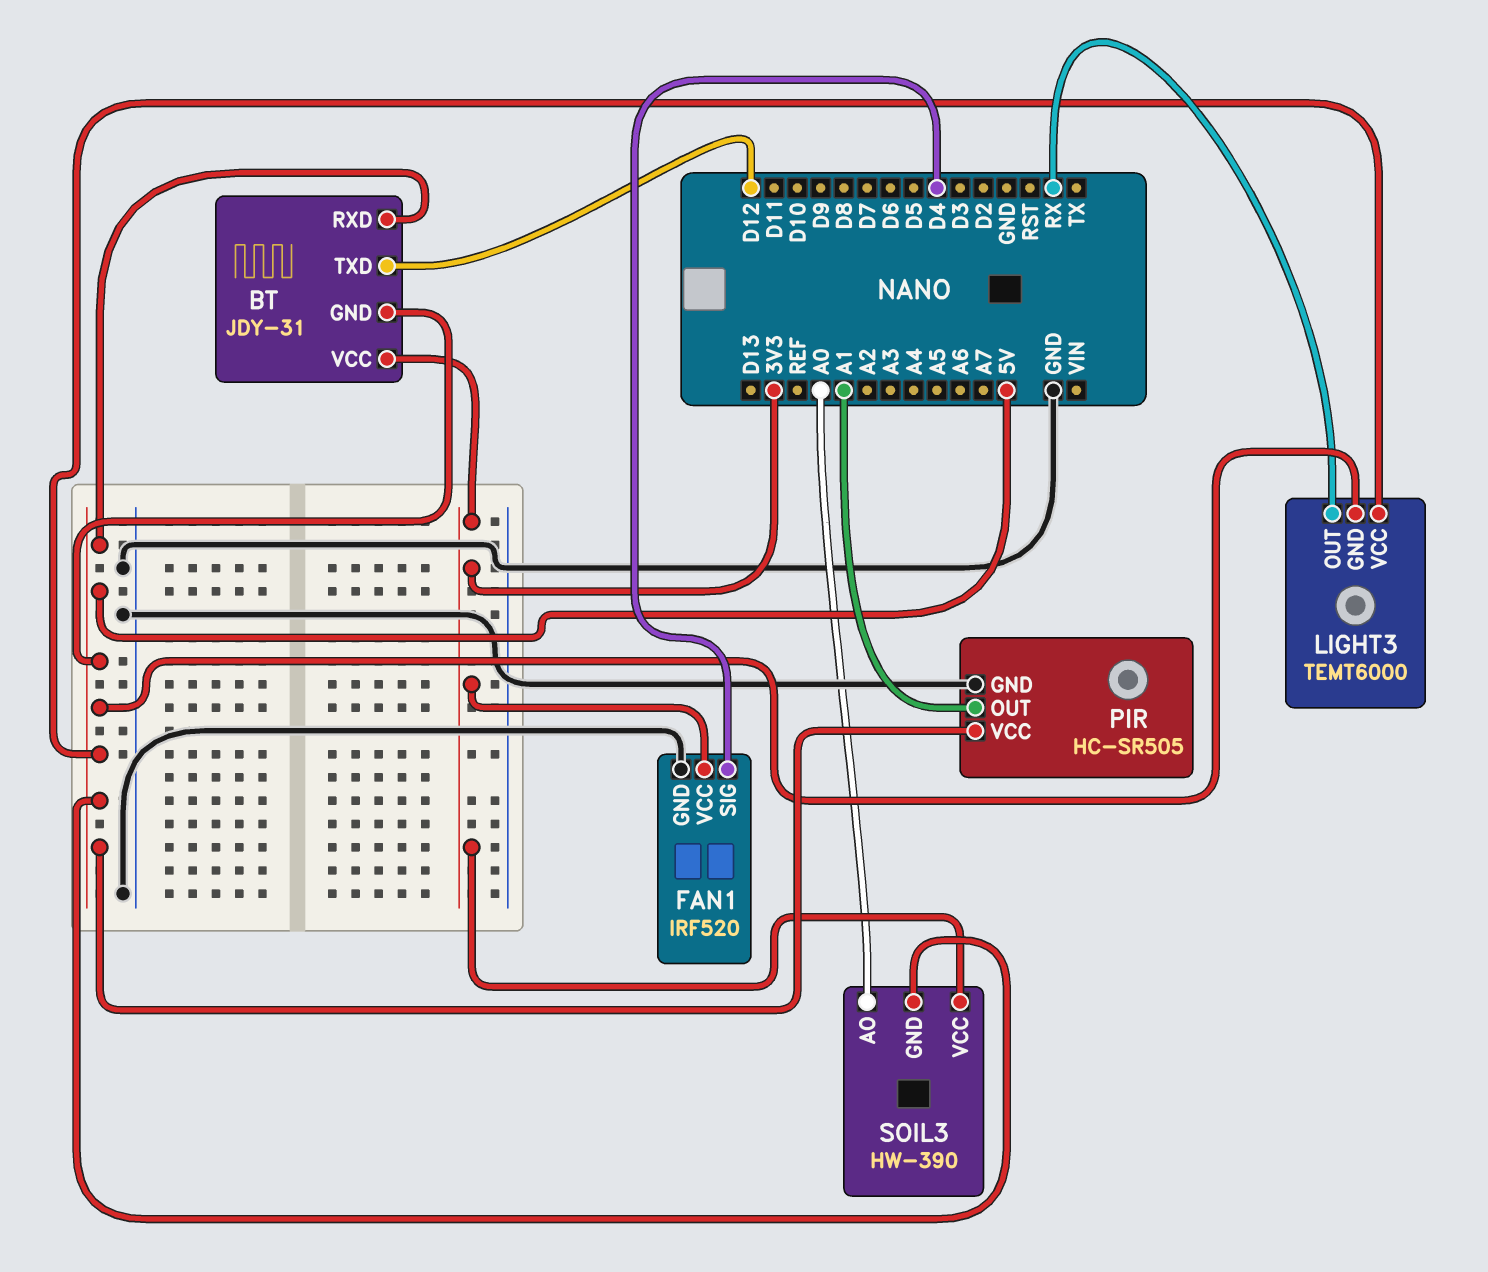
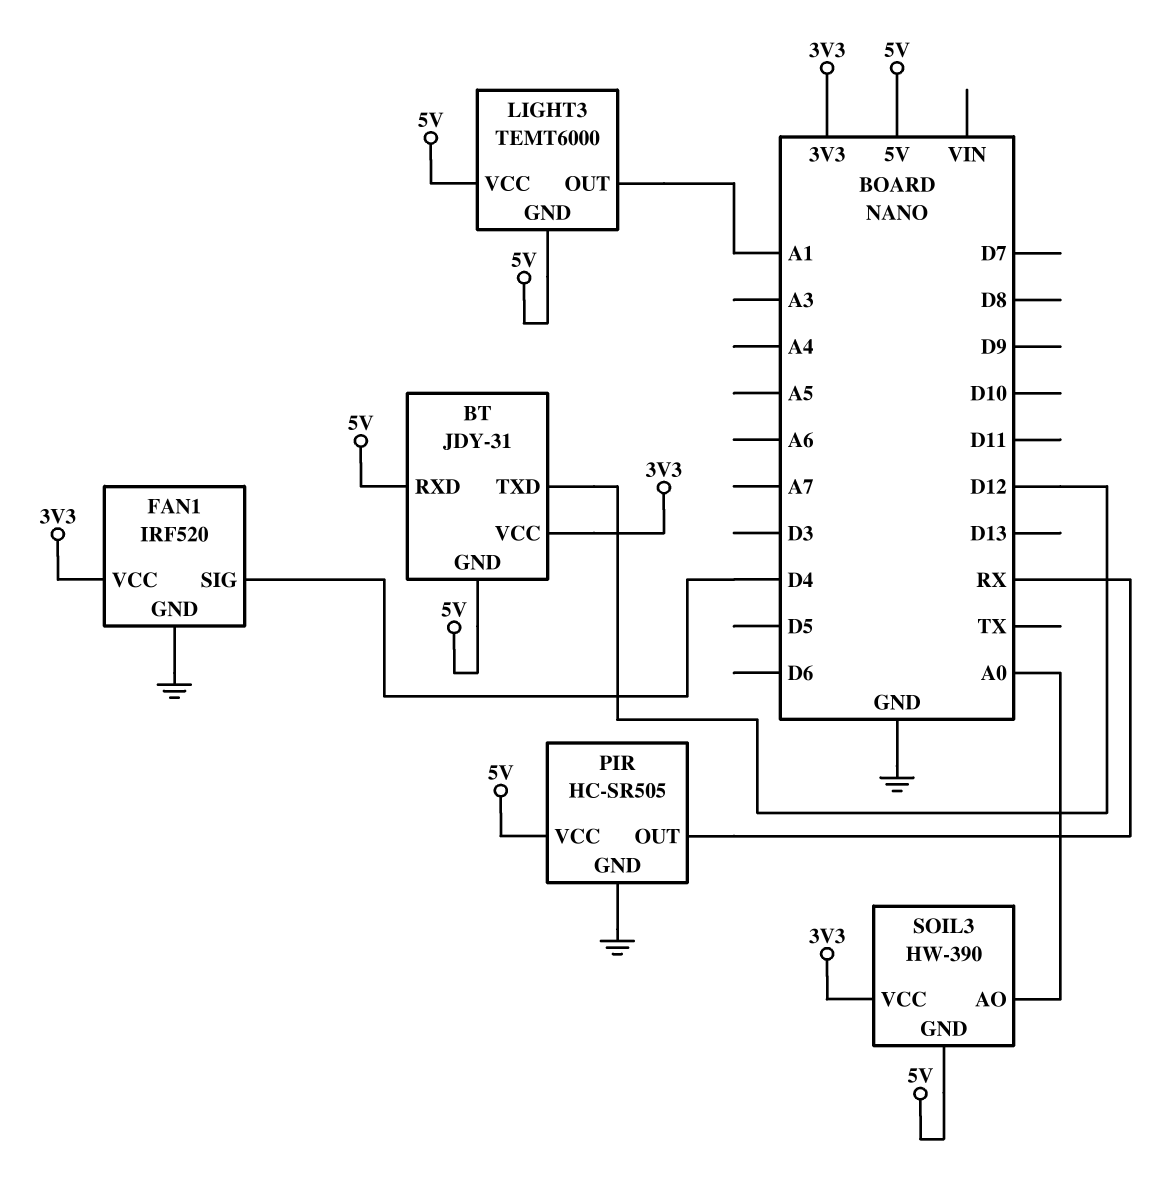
LIGHT3 pin OUT: RX -> A1
PIR pin OUT: A1 -> RX

